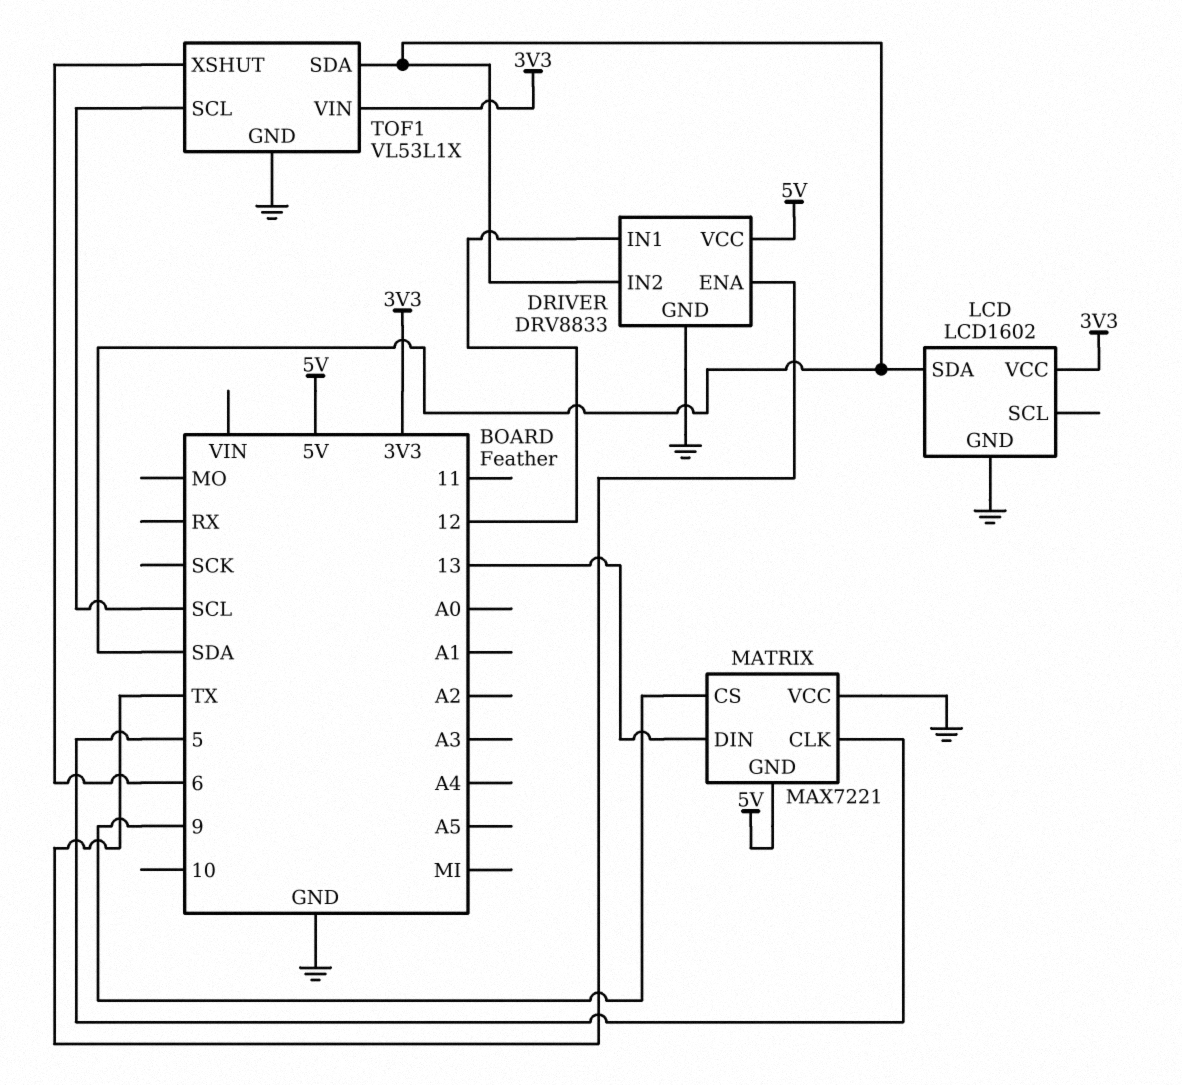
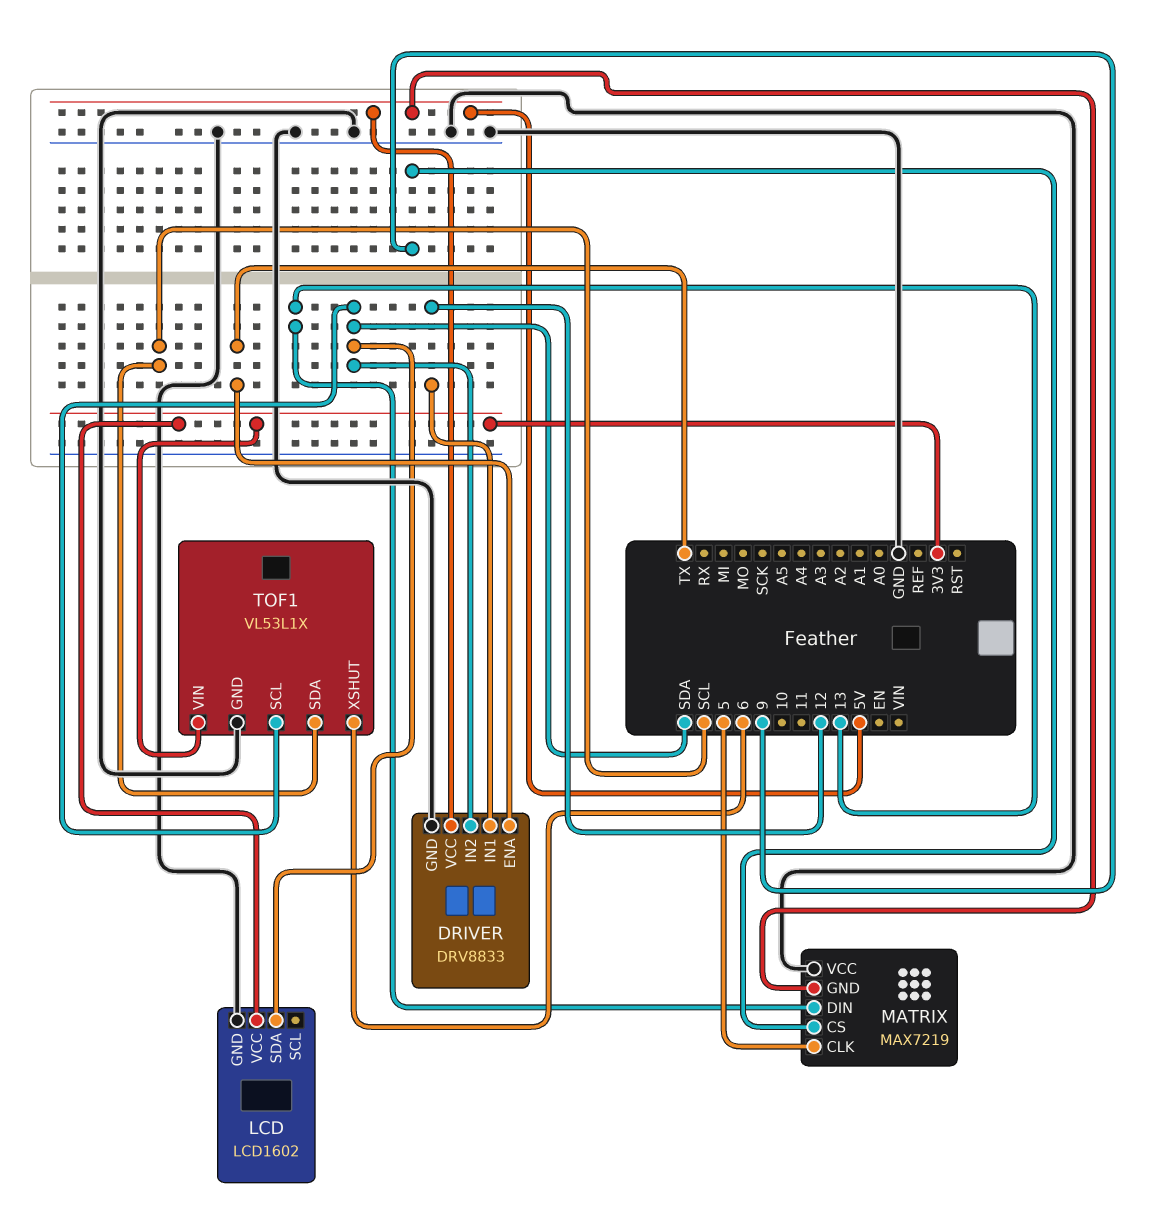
MATRIX: MAX7221 -> MAX7219
TOF1 pin SCL: SCL -> SDA
TOF1 pin SDA: SDA -> SCL

